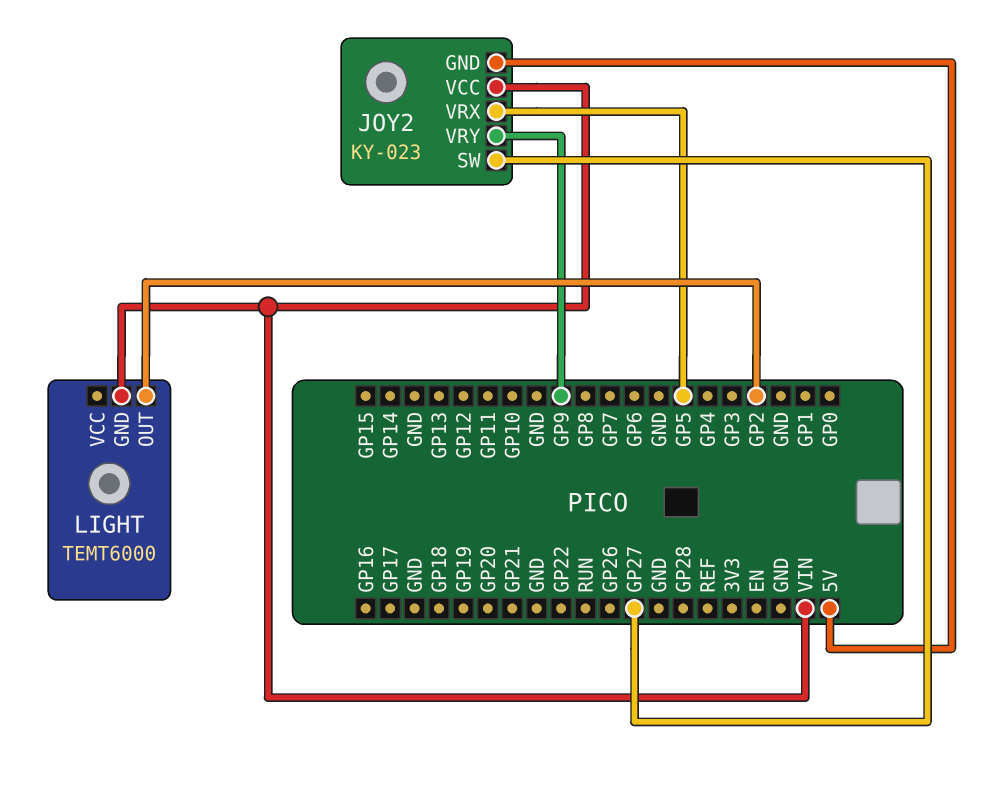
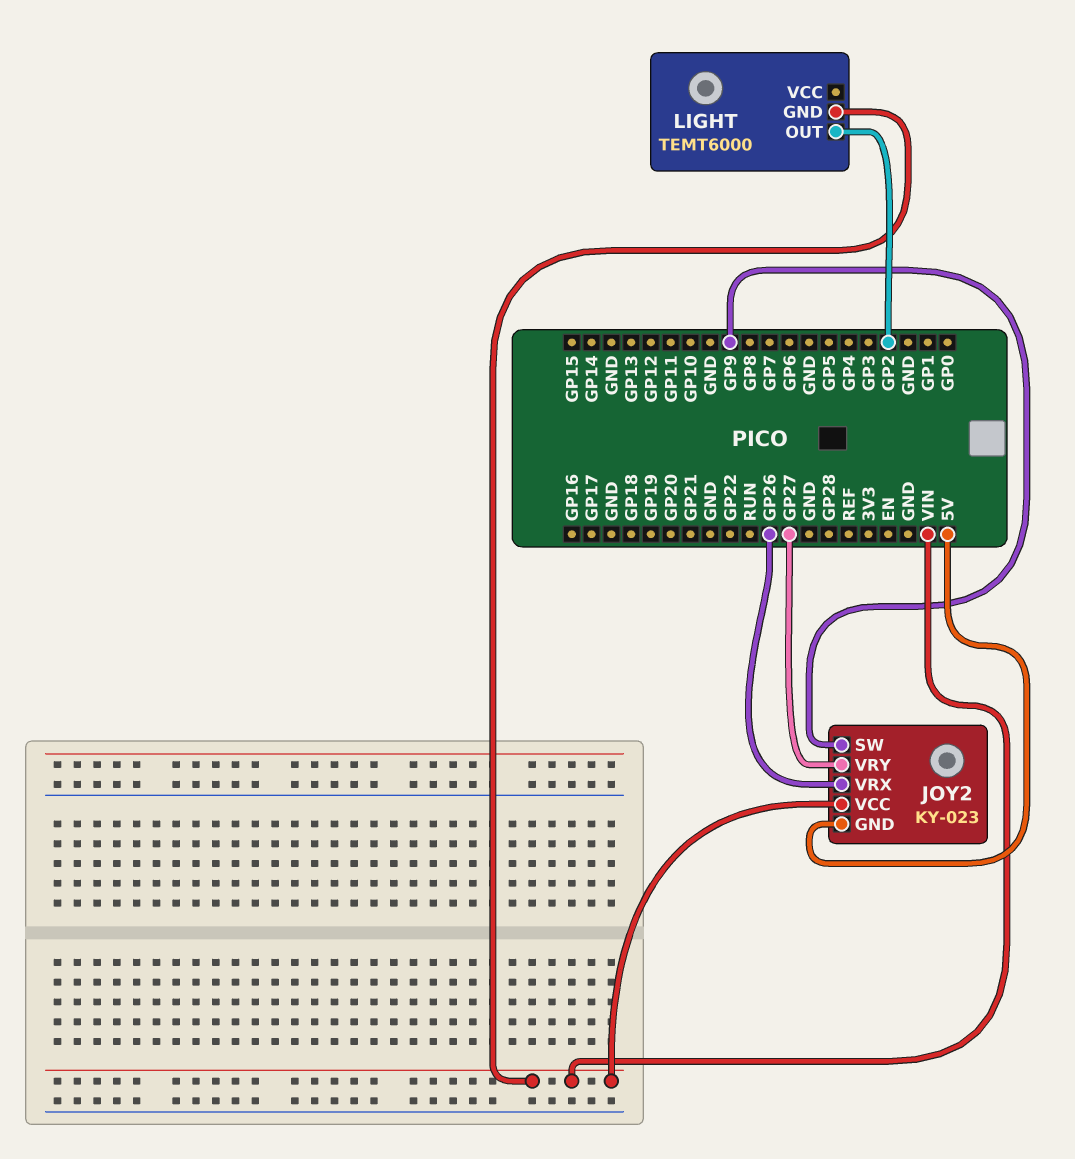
JOY2 pin SW: GP27 -> GP9
JOY2 pin VRX: GP5 -> GP26
JOY2 pin VRY: GP9 -> GP27

